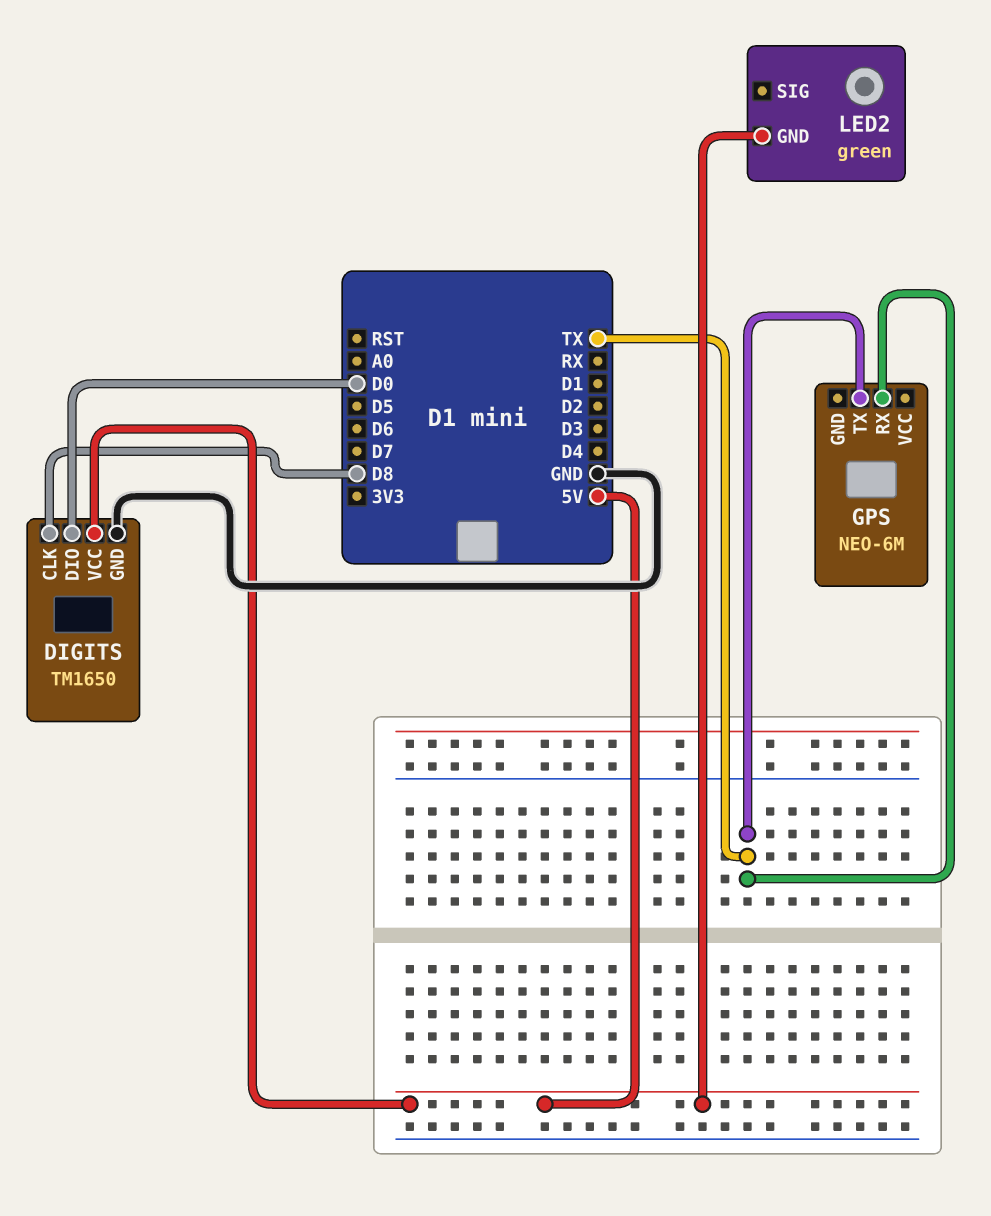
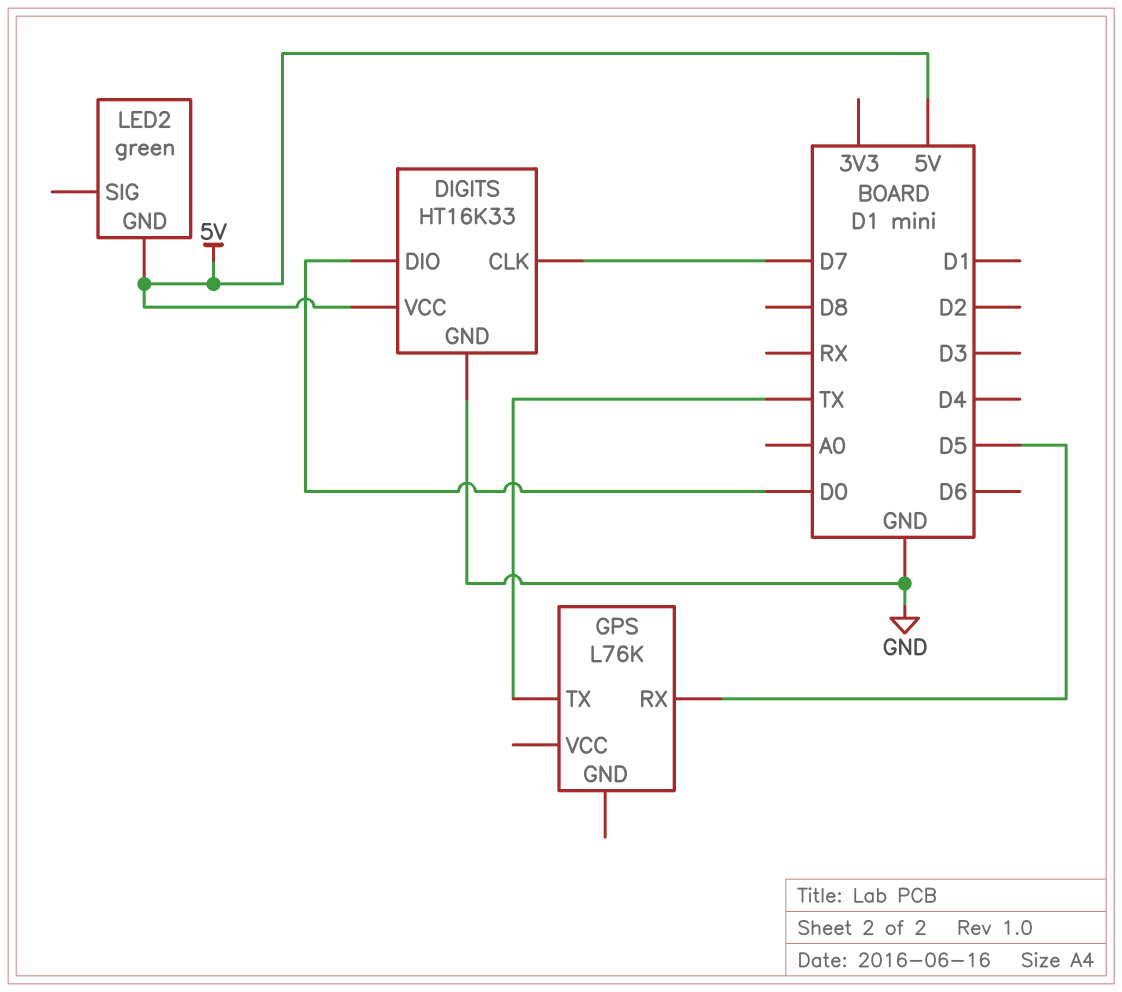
DIGITS: TM1650 -> HT16K33
DIGITS pin CLK: D8 -> D7
GPS: NEO-6M -> L76K
GPS pin RX: TX -> D5

